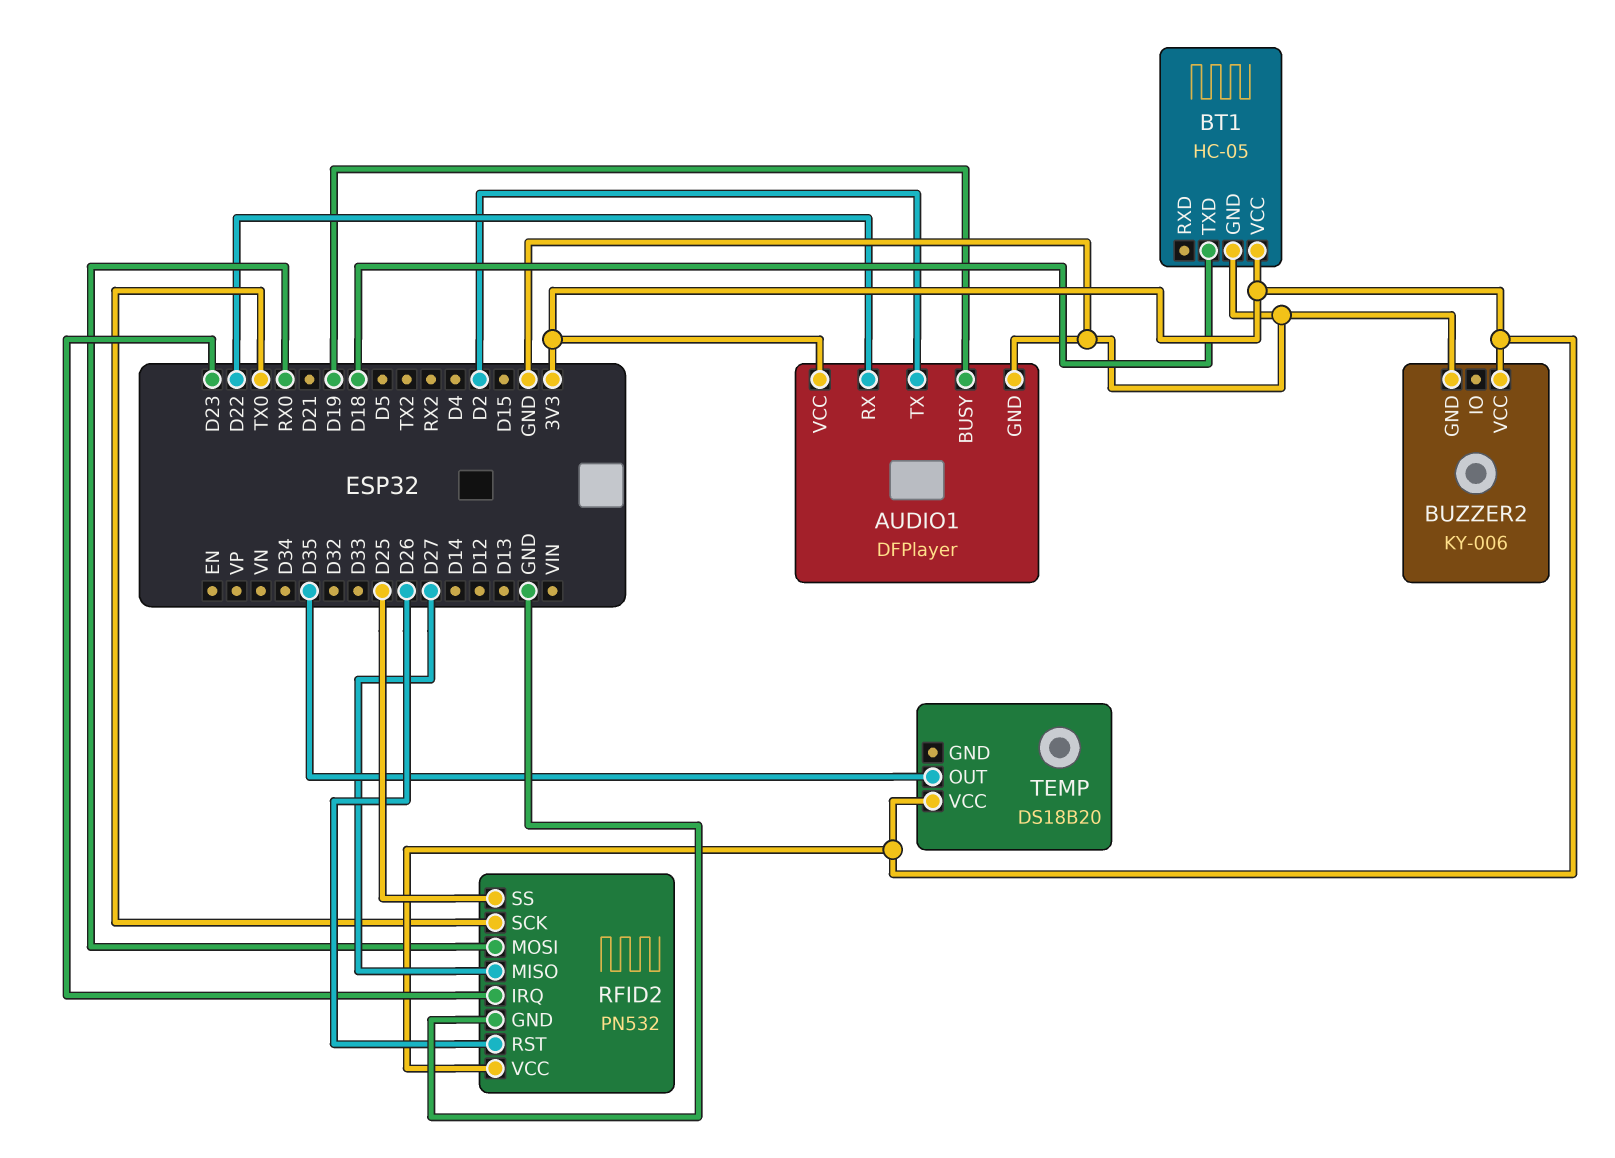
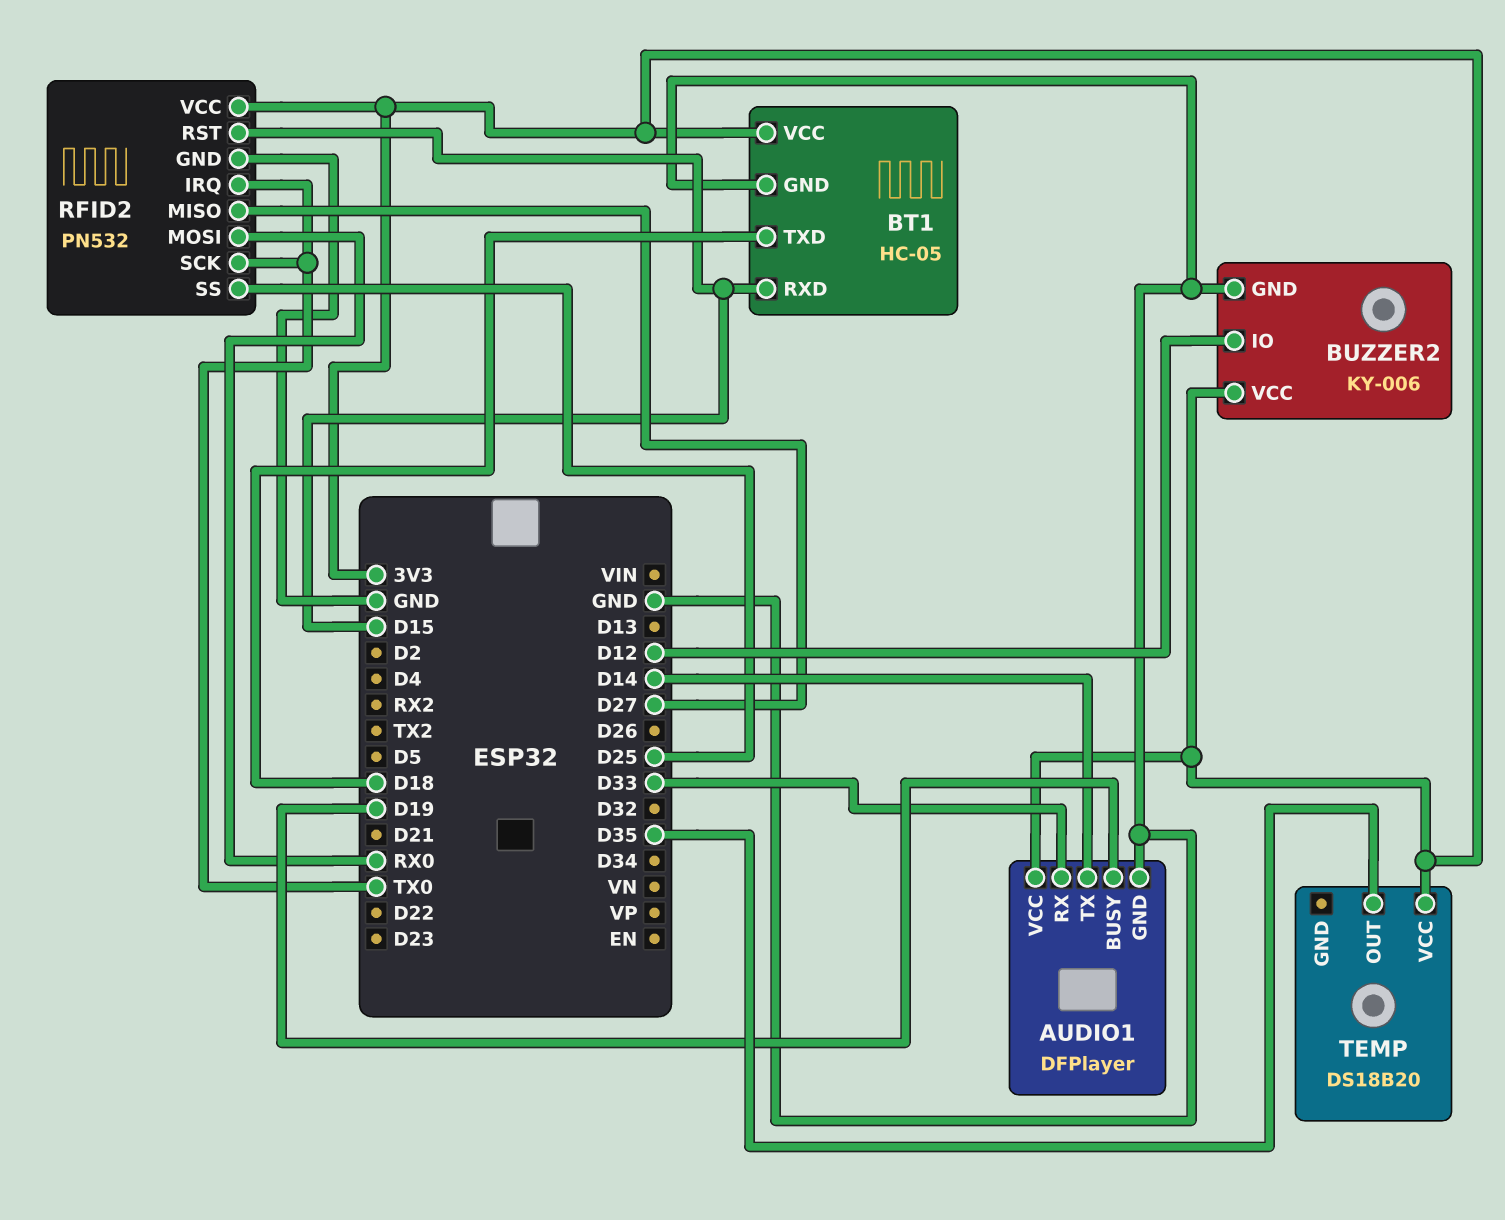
AUDIO1 pin RX: D22 -> D33
AUDIO1 pin TX: D2 -> D14
BT1 pin RXD: none -> D15
BUZZER2 pin IO: none -> D12
RFID2 pin IRQ: D23 -> TX0
RFID2 pin RST: D26 -> D15

